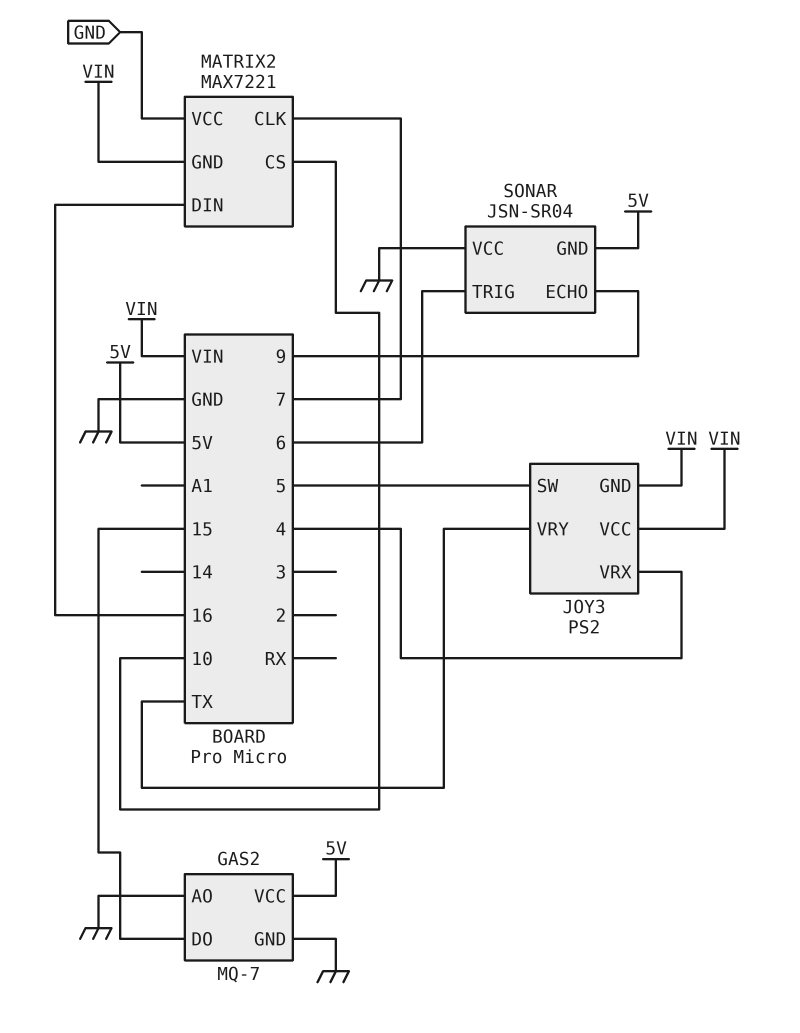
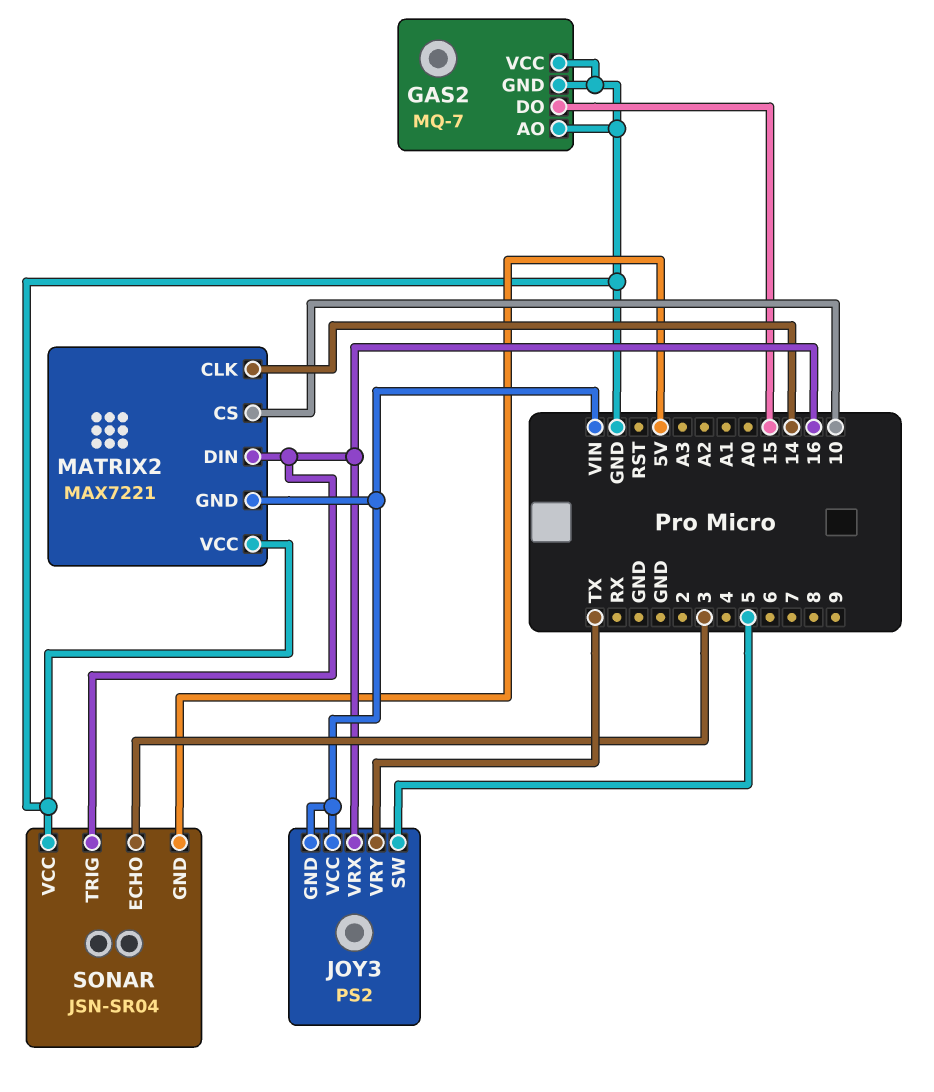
GAS2 pin VCC: 5V -> GND
JOY3 pin VRX: 4 -> 16
MATRIX2 pin CLK: 7 -> 14
SONAR pin ECHO: 9 -> 3
SONAR pin TRIG: 6 -> 16

